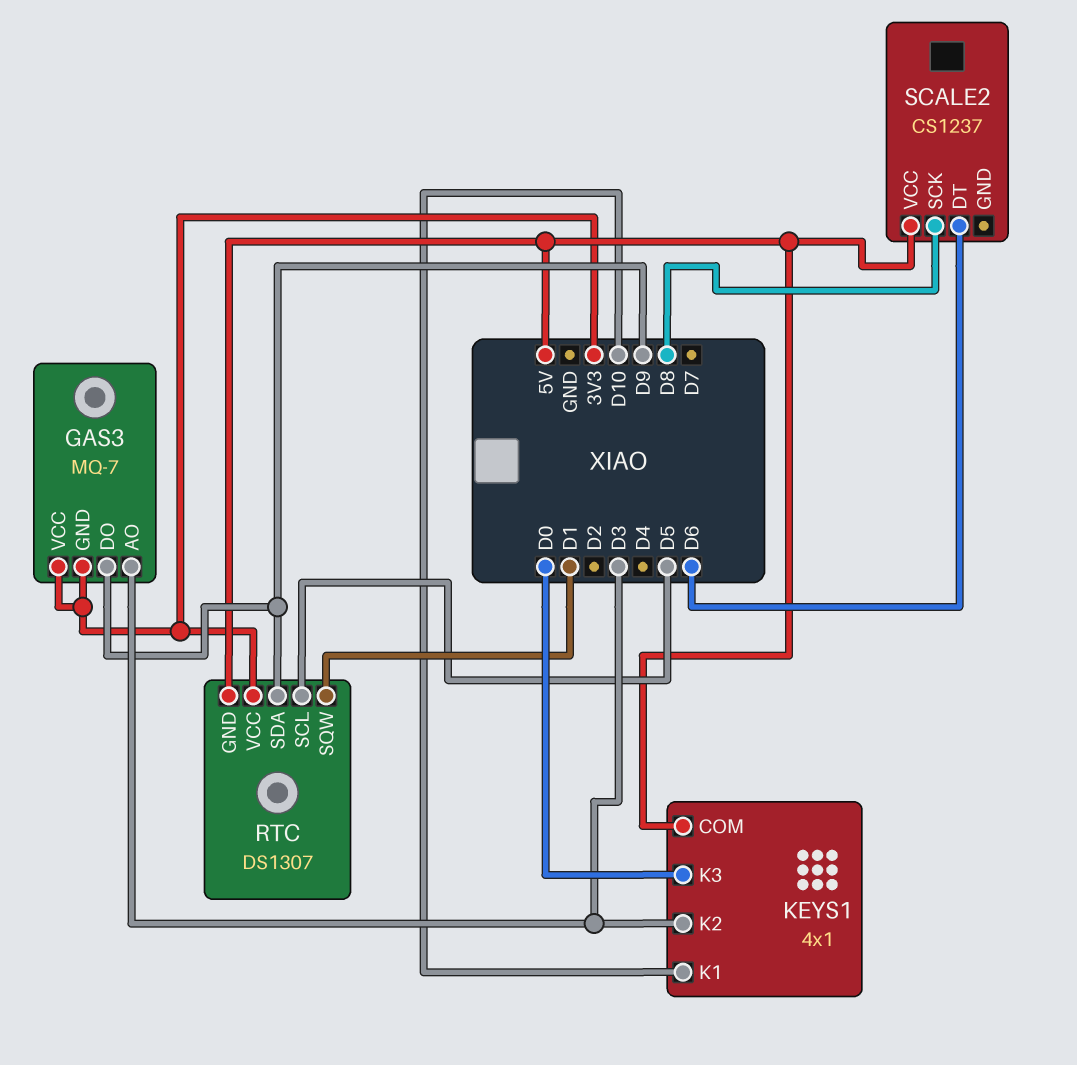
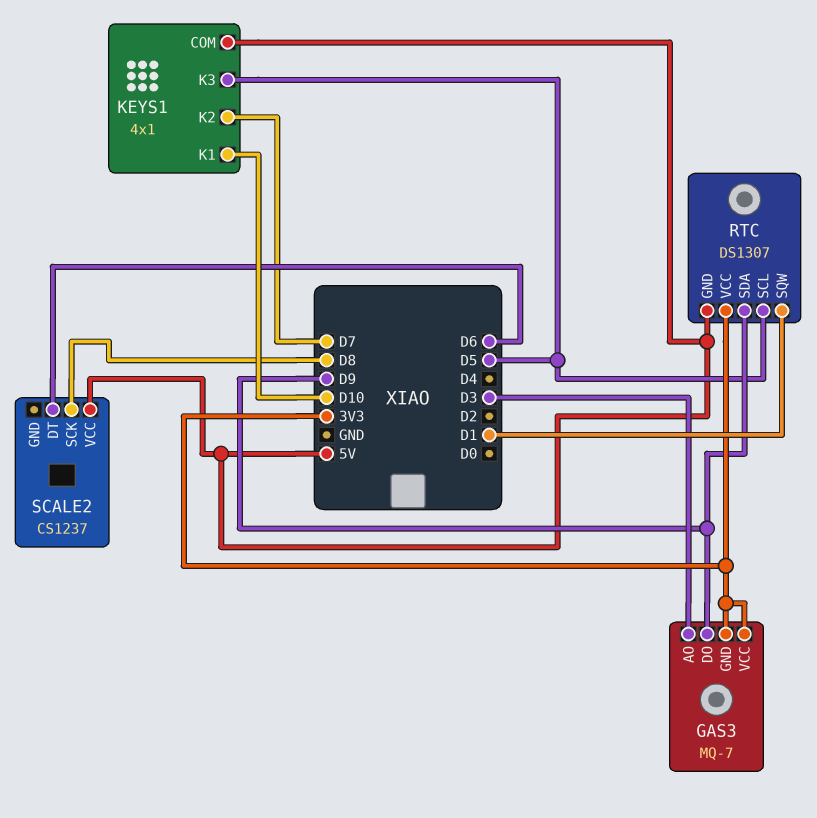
KEYS1 pin K2: D3 -> D7
KEYS1 pin K3: D0 -> D5

